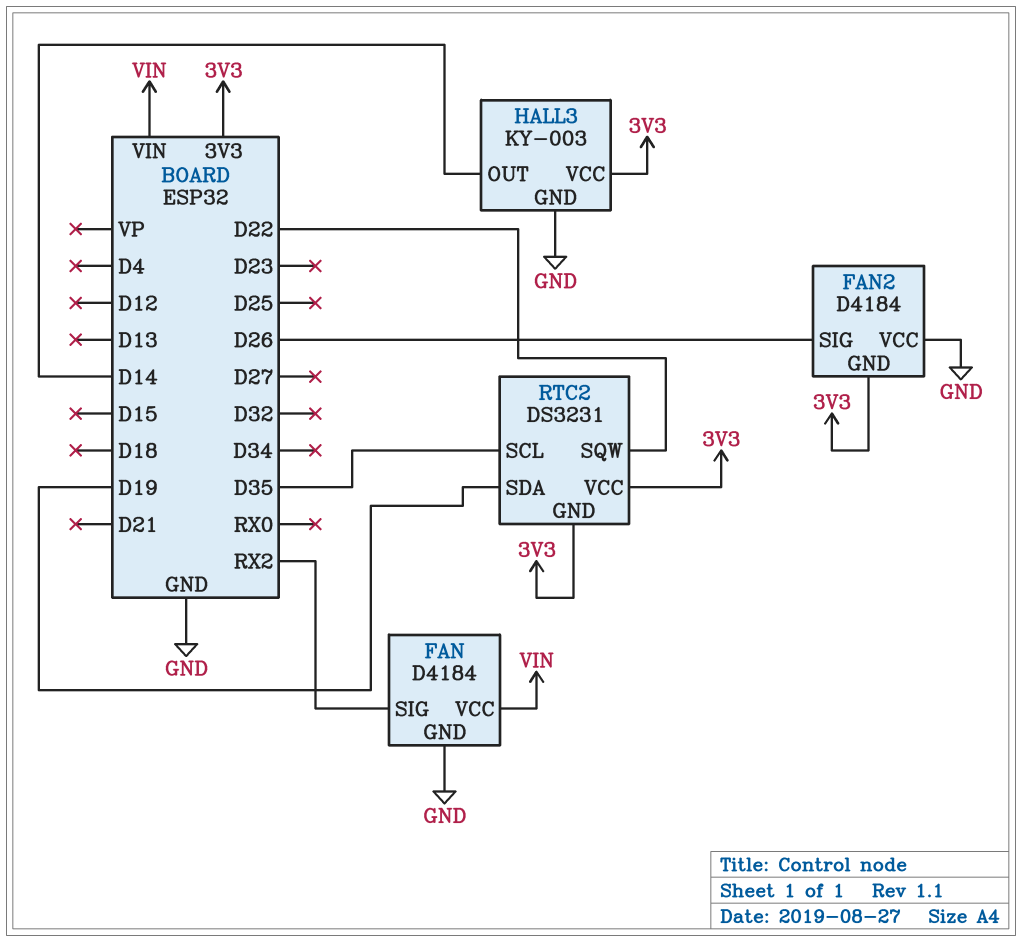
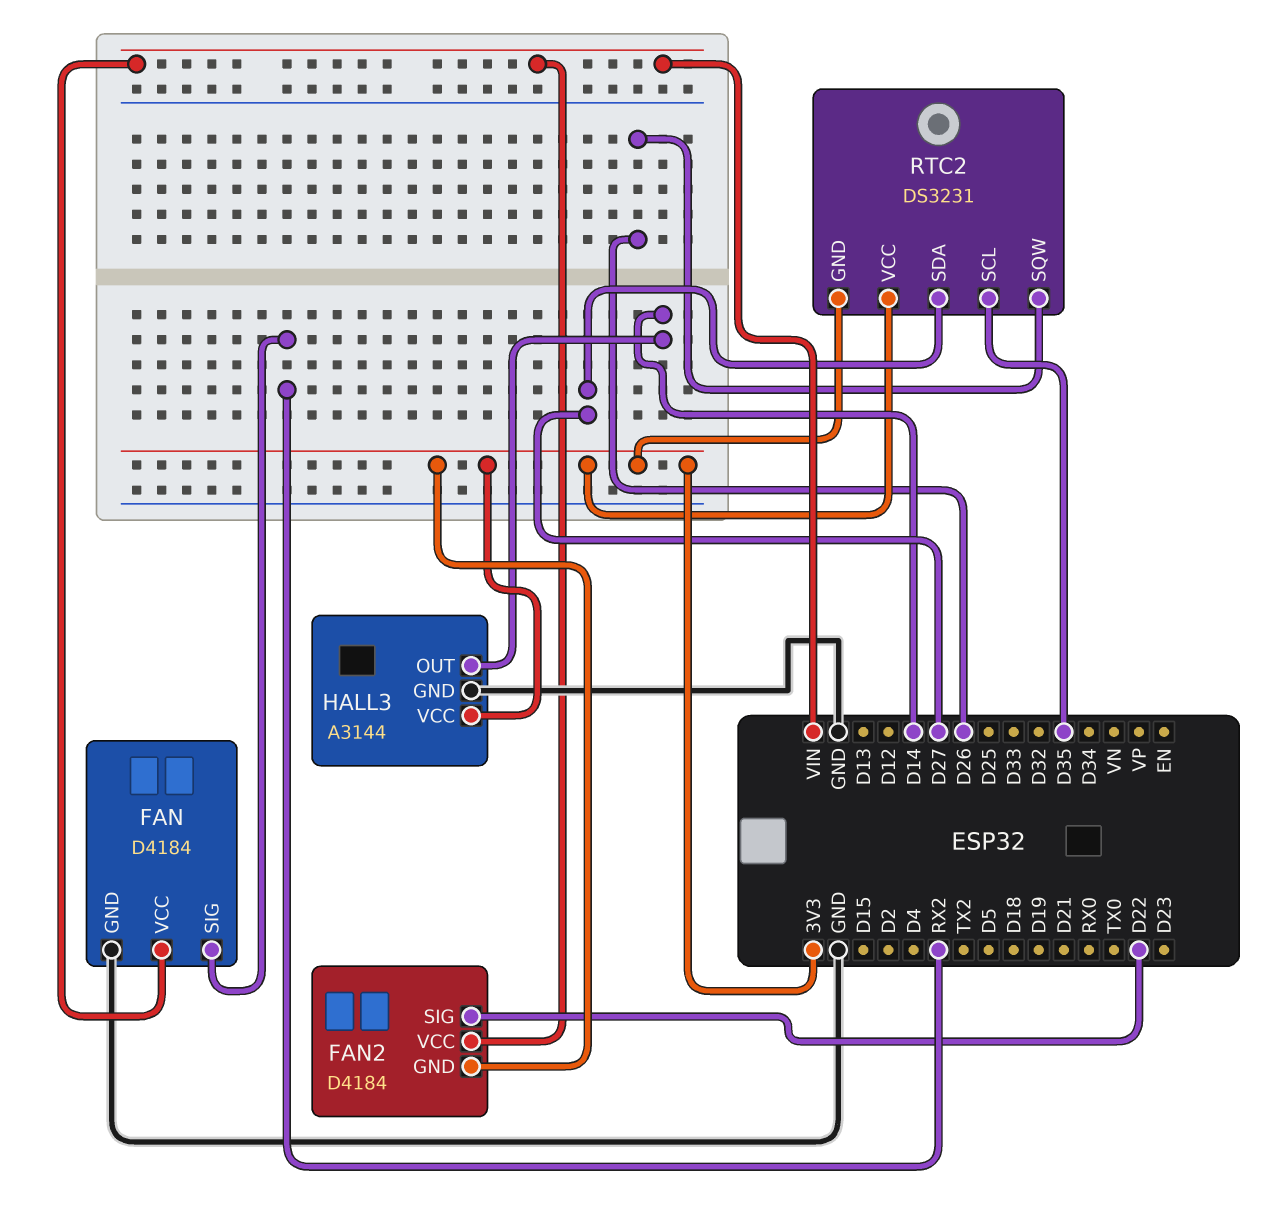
FAN2 pin SIG: D26 -> D22
FAN2 pin VCC: GND -> VIN
HALL3: KY-003 -> A3144
RTC2 pin SDA: D19 -> D27
RTC2 pin SQW: D22 -> D26

